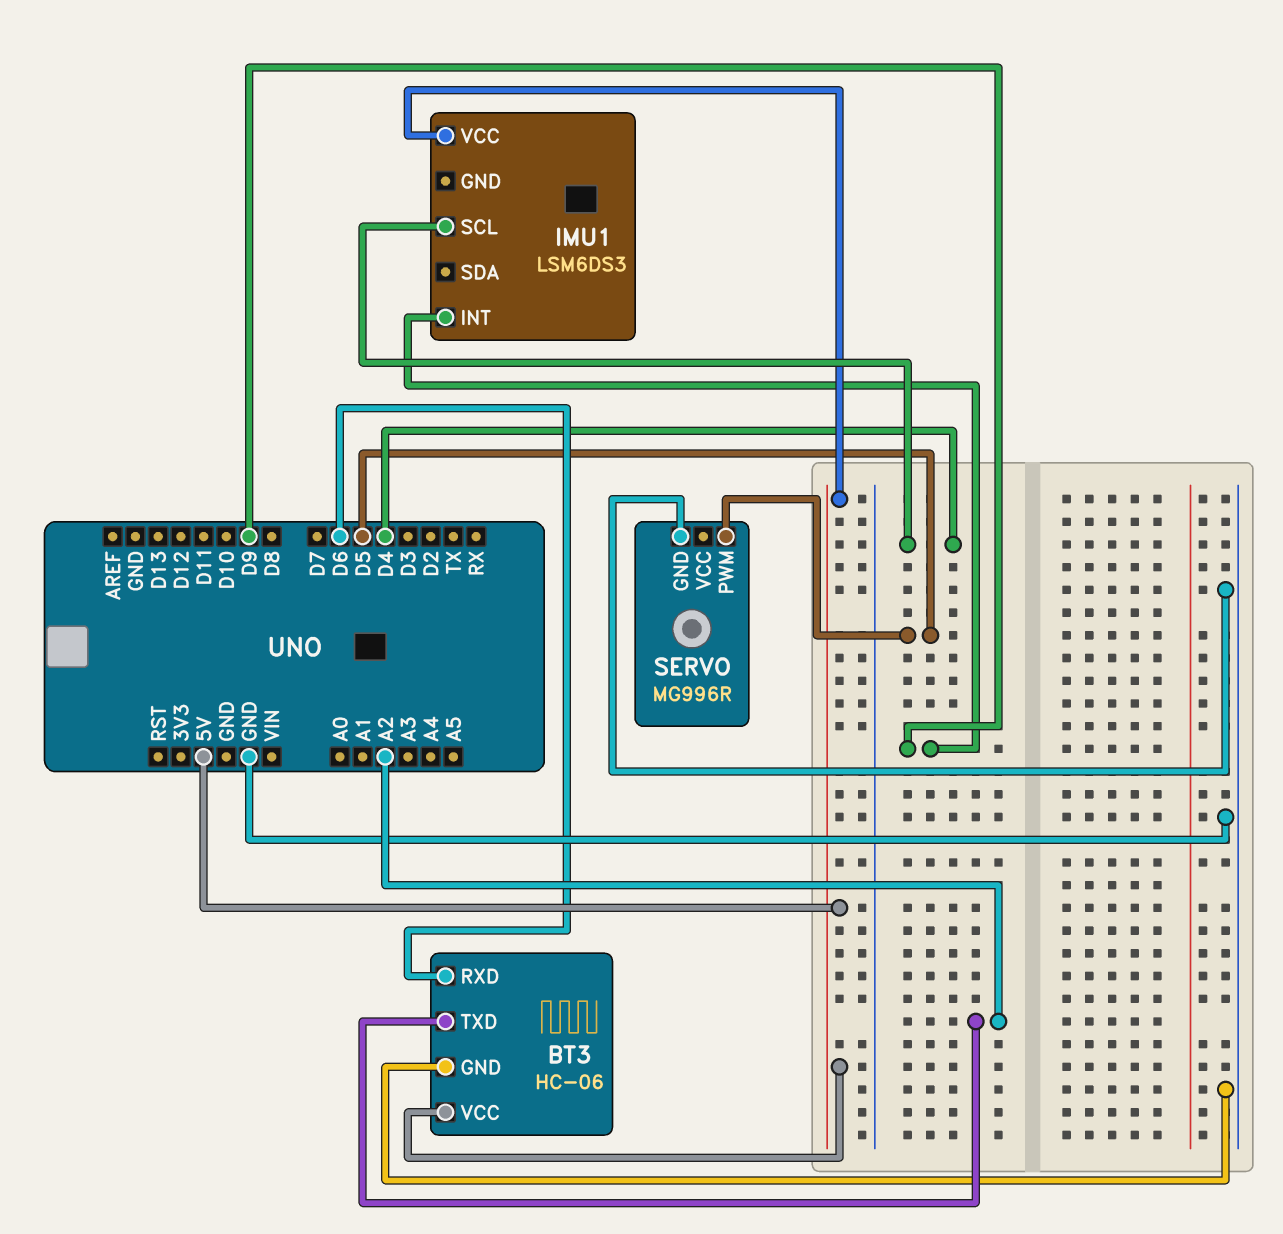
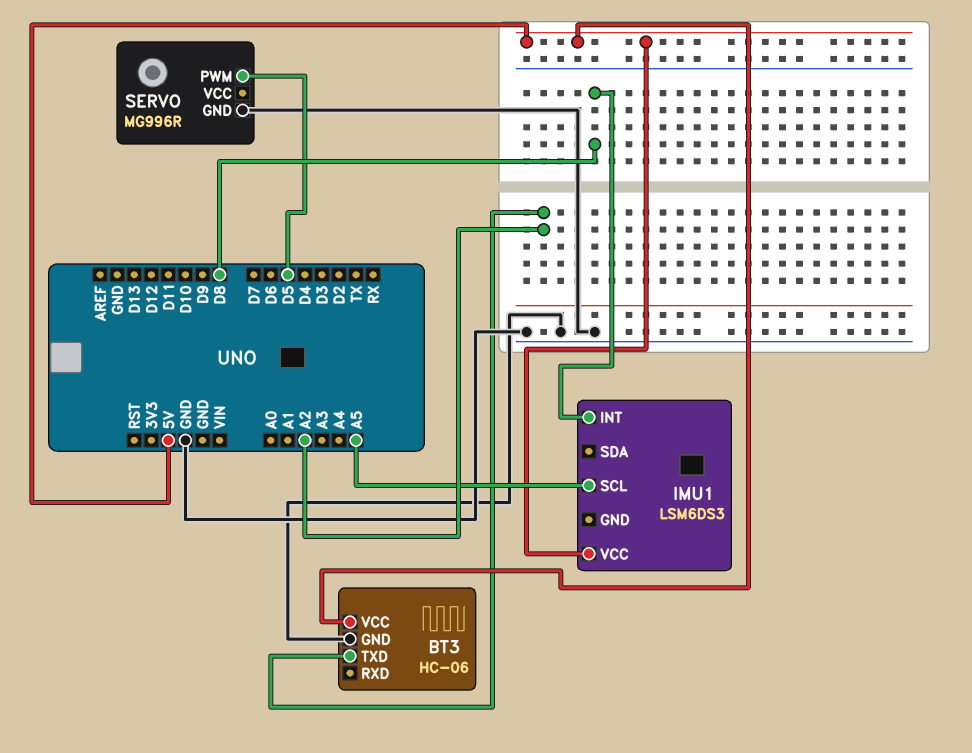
BT3 pin RXD: D6 -> none
IMU1 pin INT: D9 -> D8
IMU1 pin SCL: D4 -> A5

